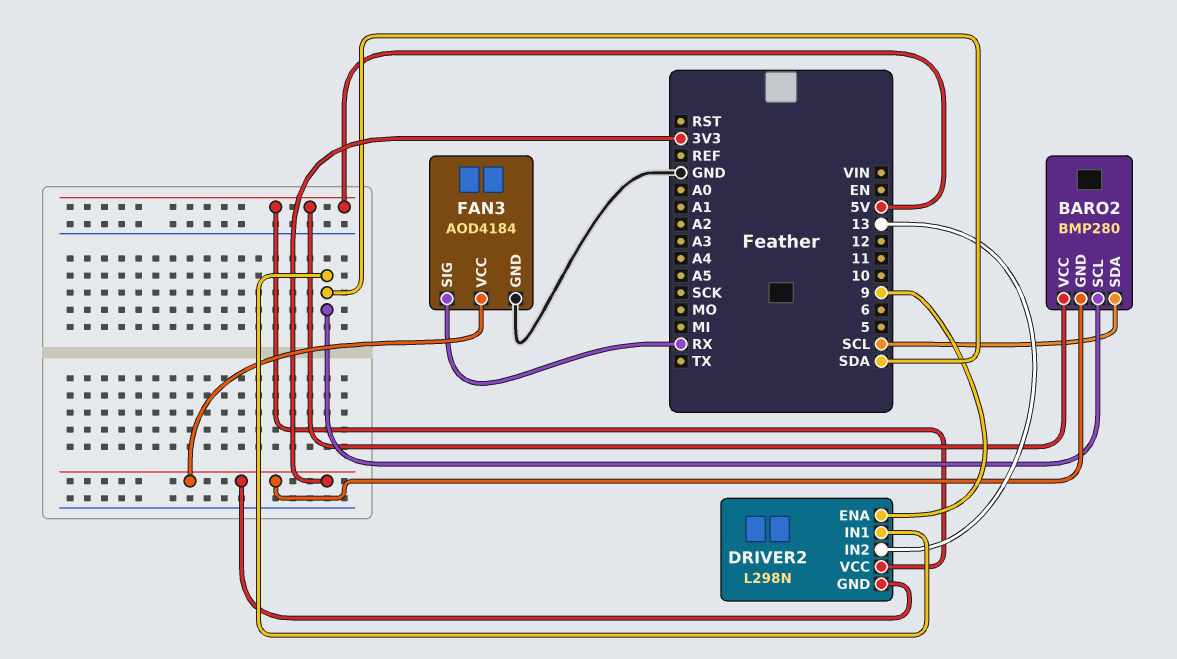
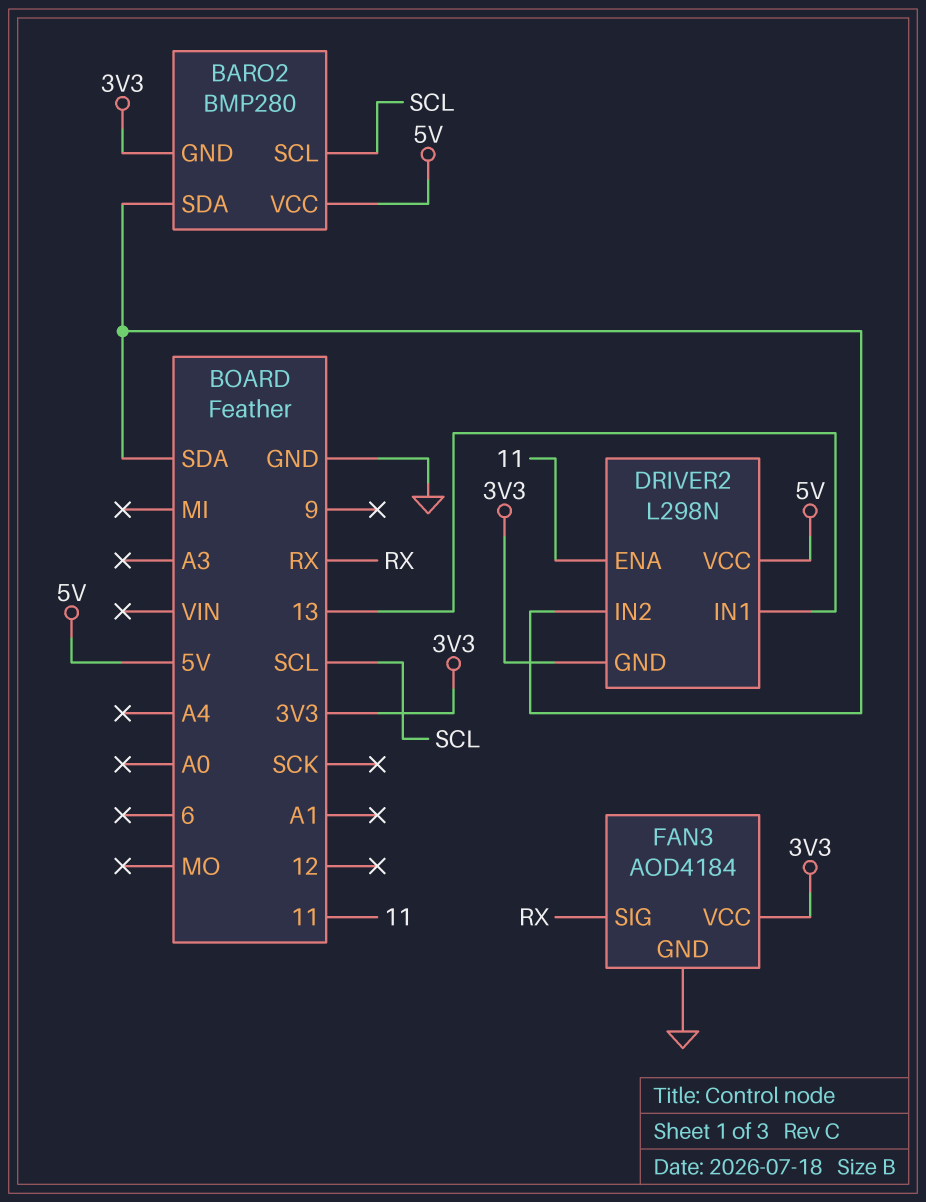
BARO2 pin SCL: SDA -> SCL
BARO2 pin SDA: SCL -> SDA
DRIVER2 pin ENA: 9 -> 11
DRIVER2 pin IN1: SDA -> 13
DRIVER2 pin IN2: 13 -> SDA

